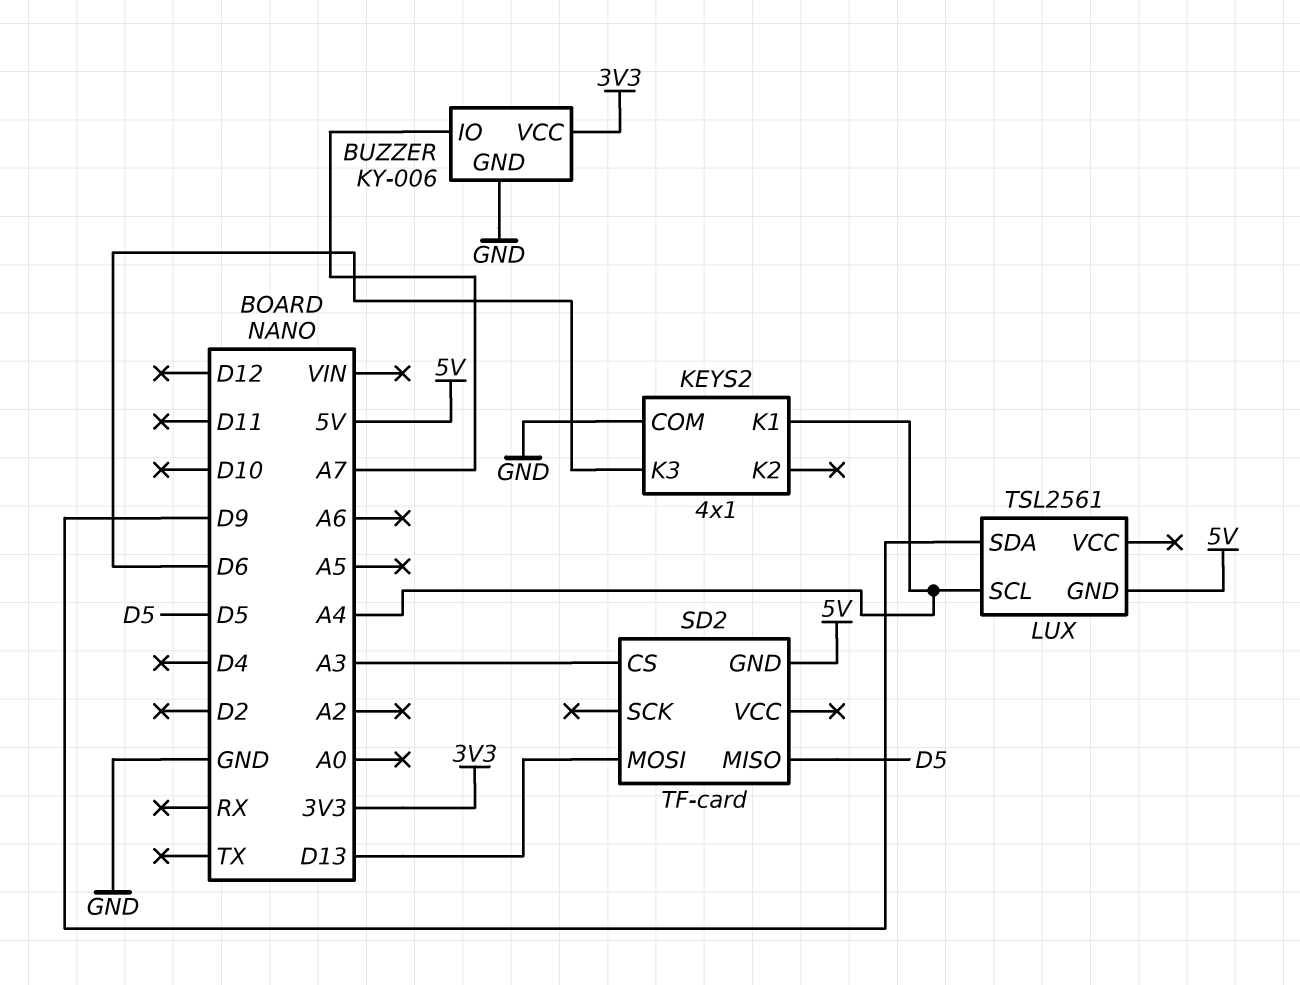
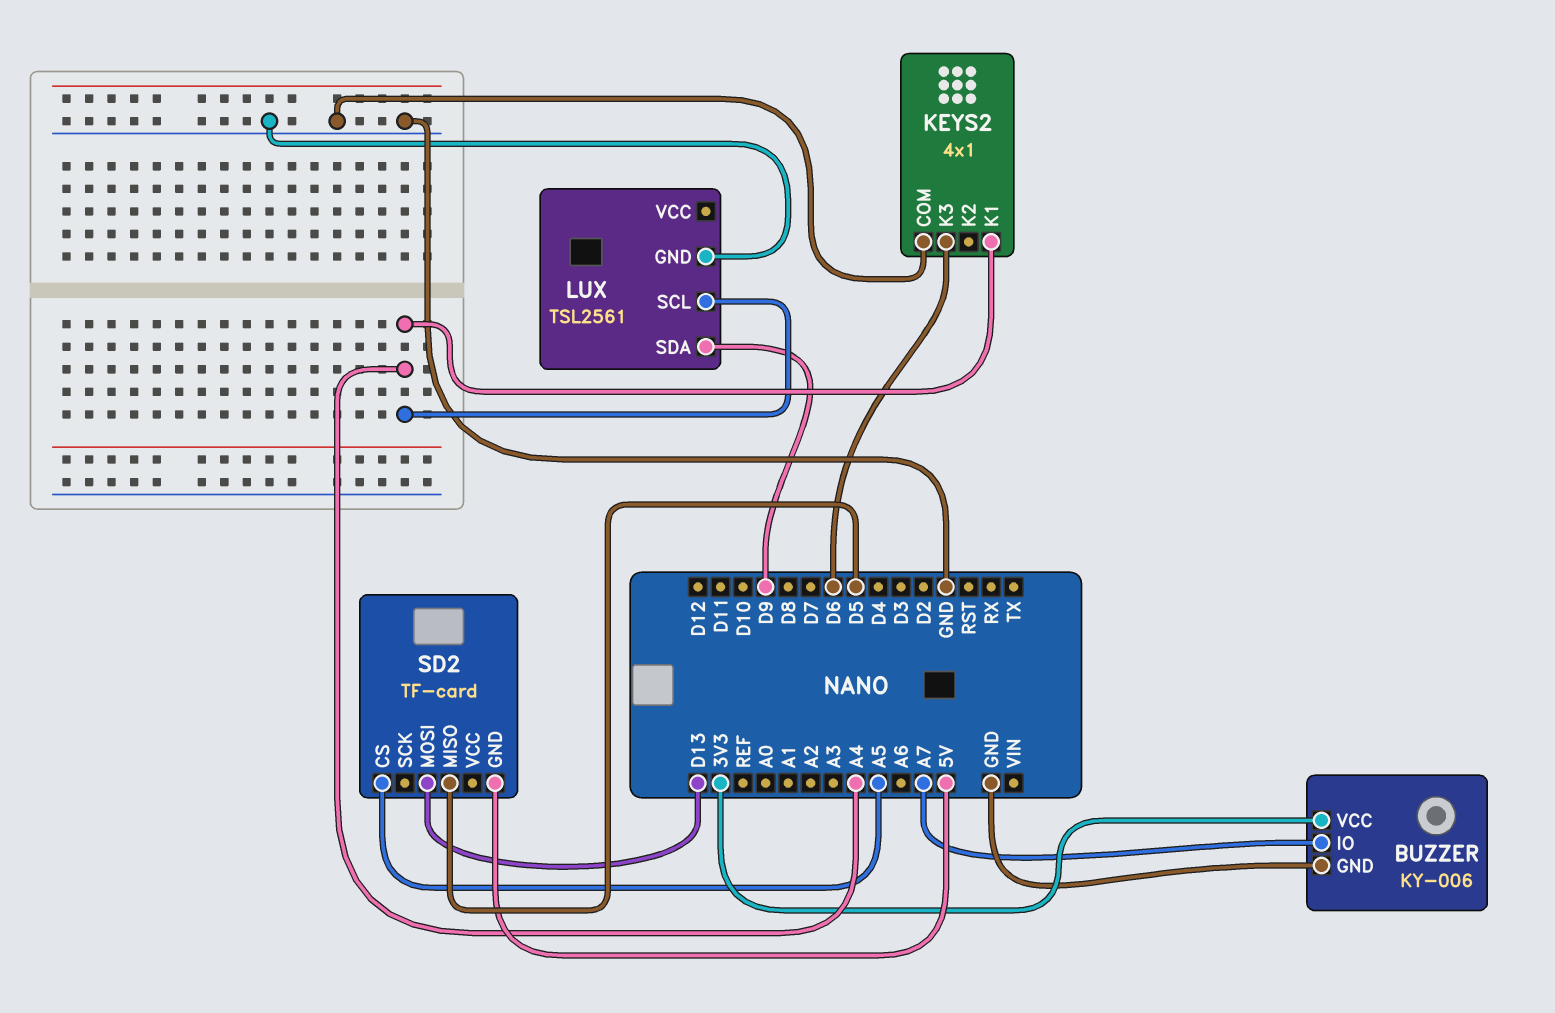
LUX pin GND: 5V -> GND
SD2 pin CS: A3 -> A5

